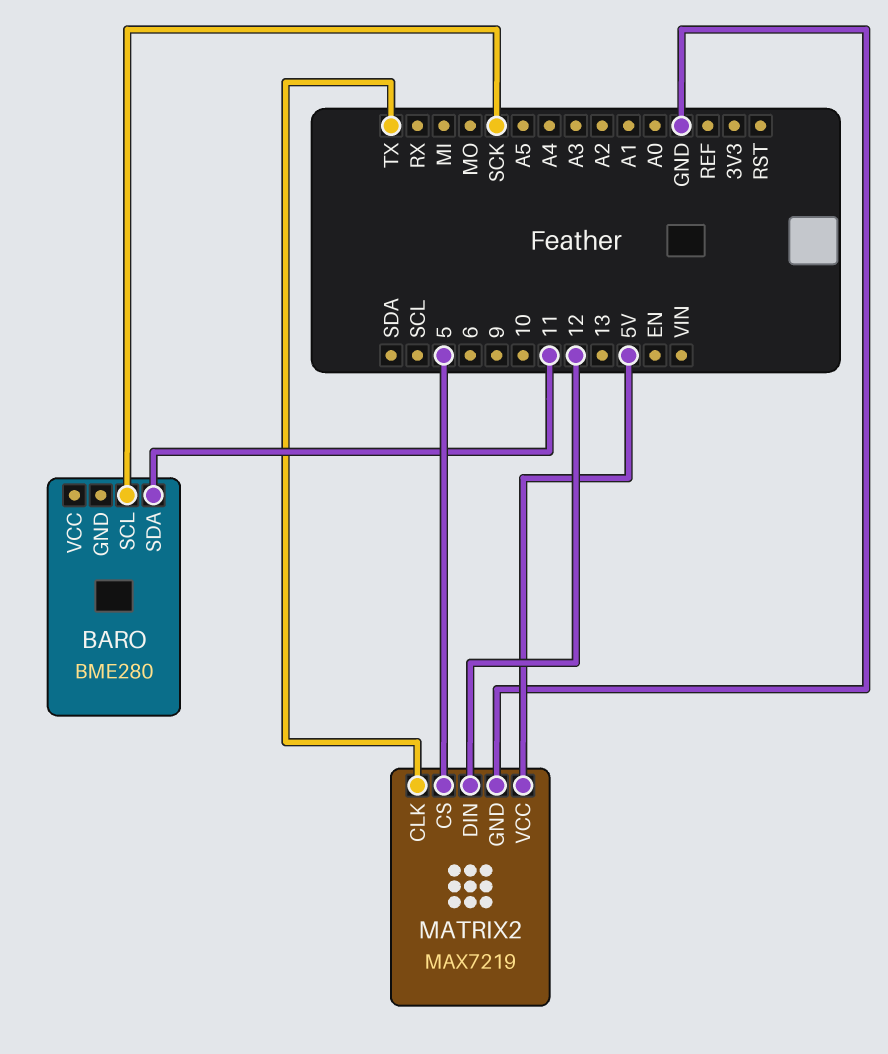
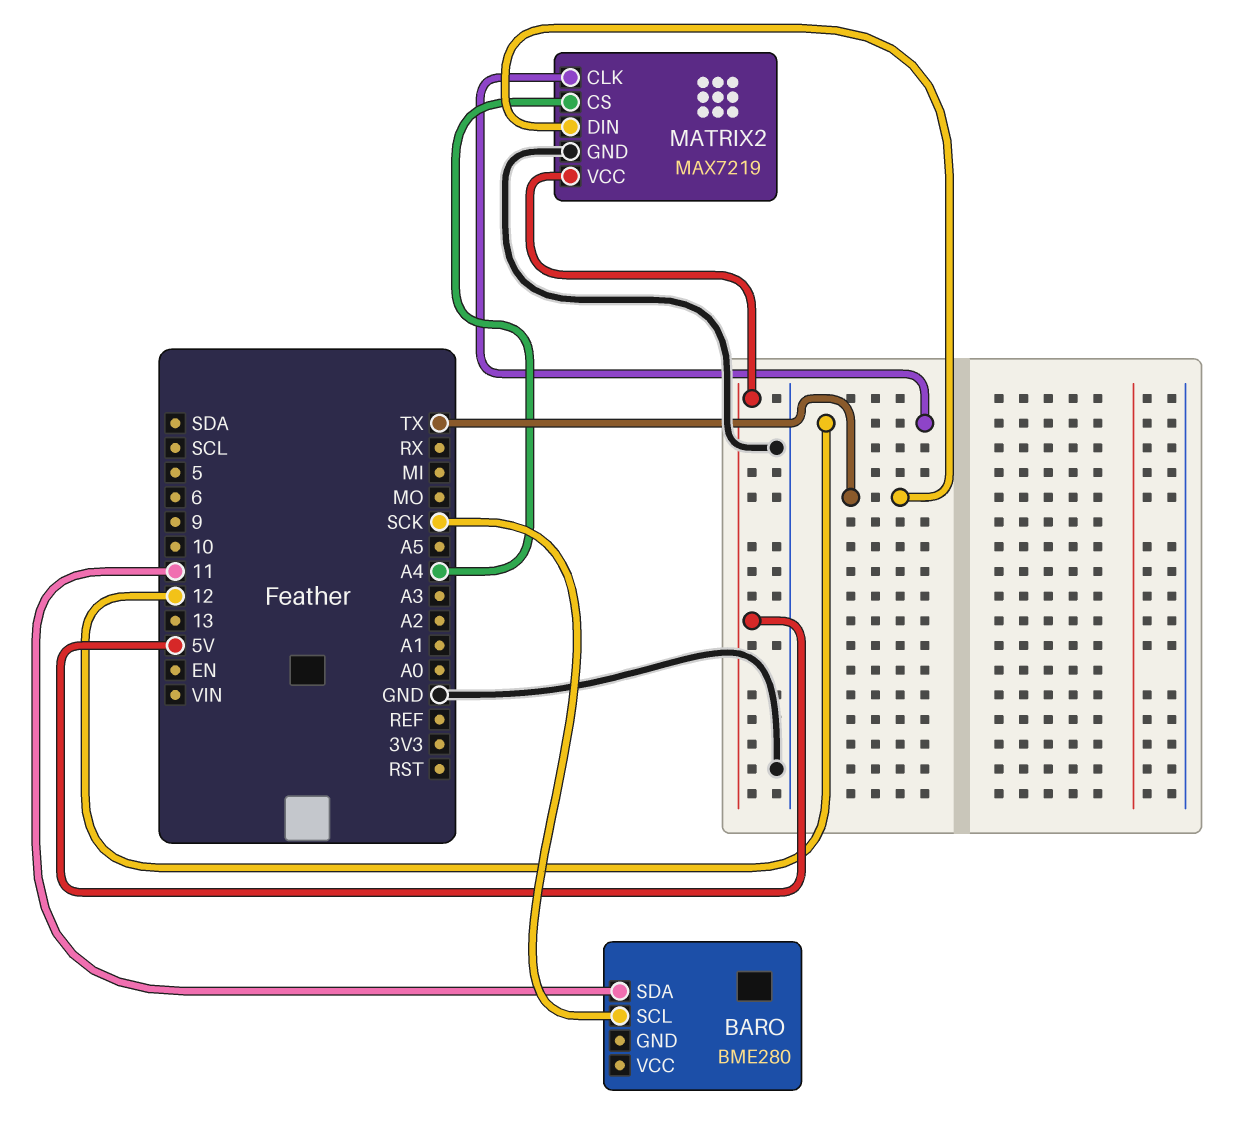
MATRIX2 pin CLK: TX -> 12
MATRIX2 pin CS: 5 -> A4
MATRIX2 pin DIN: 12 -> TX

